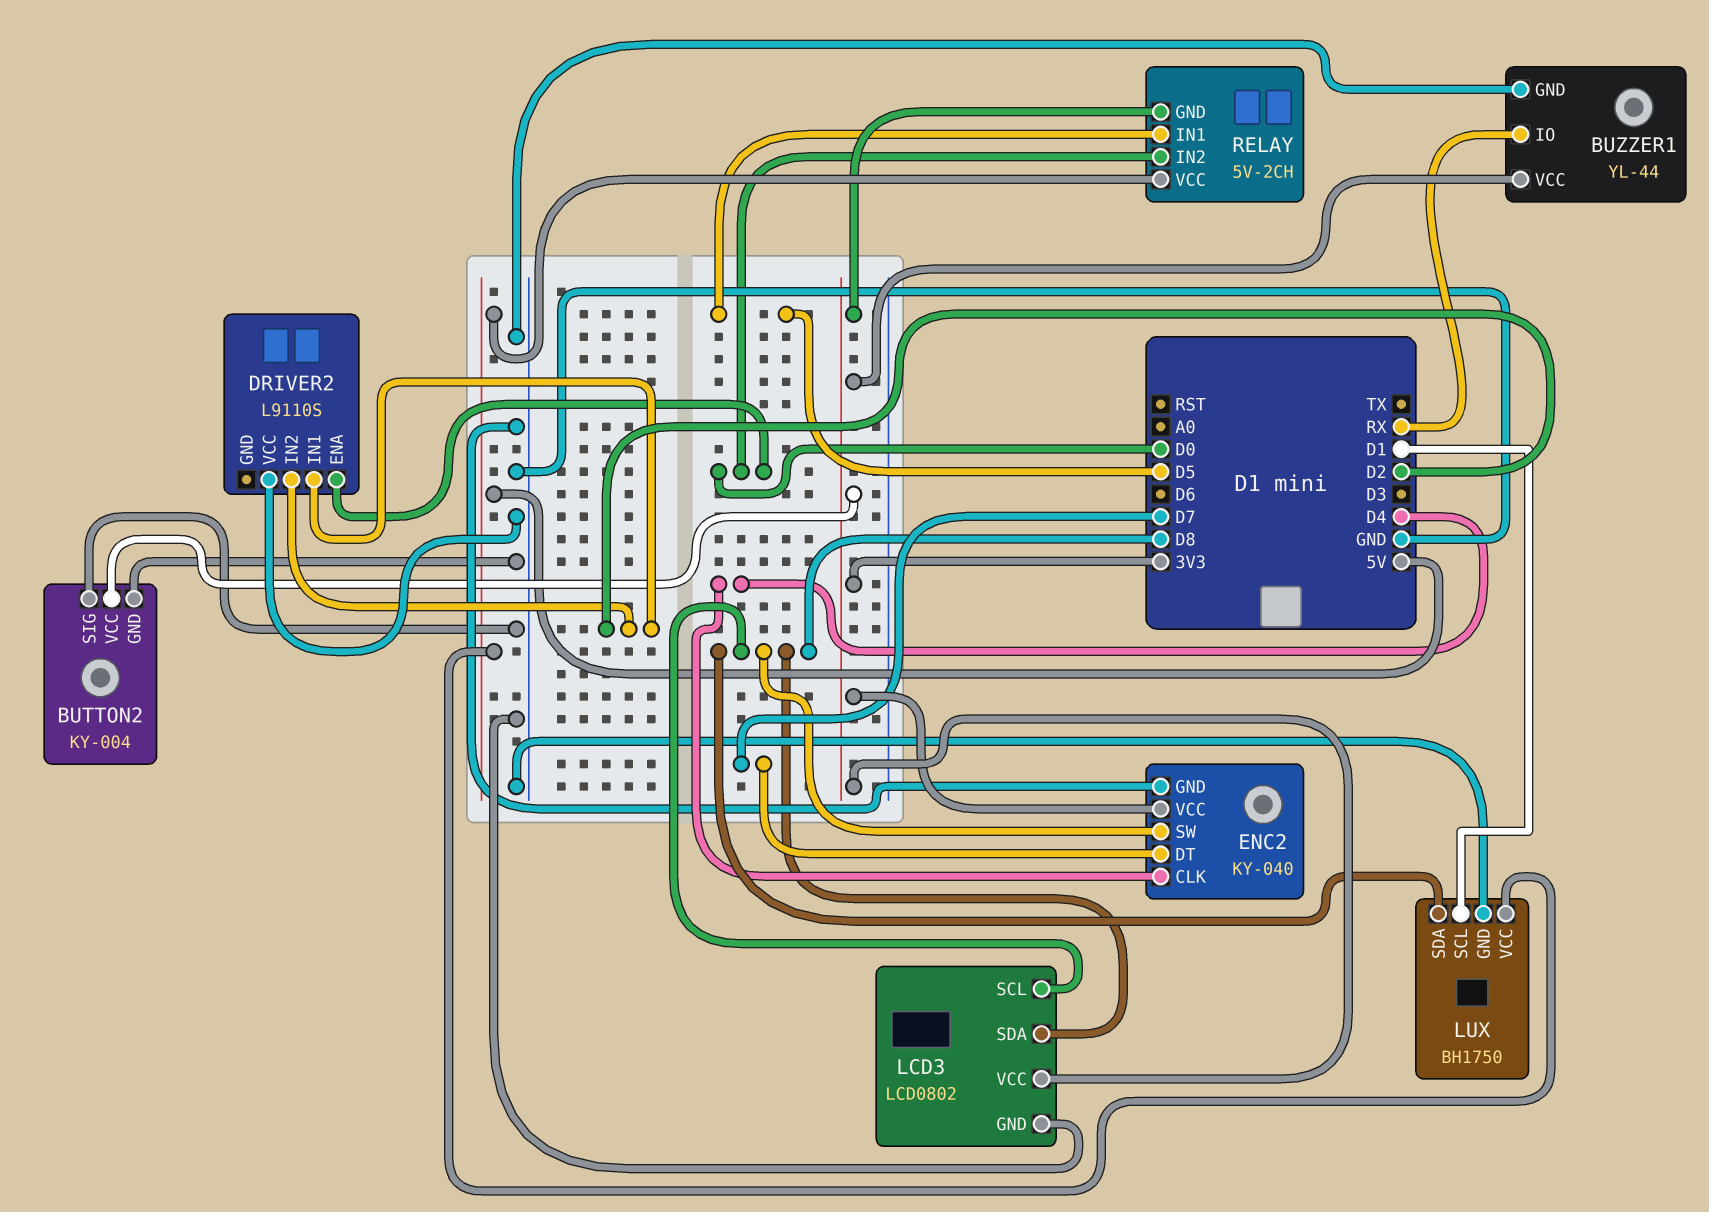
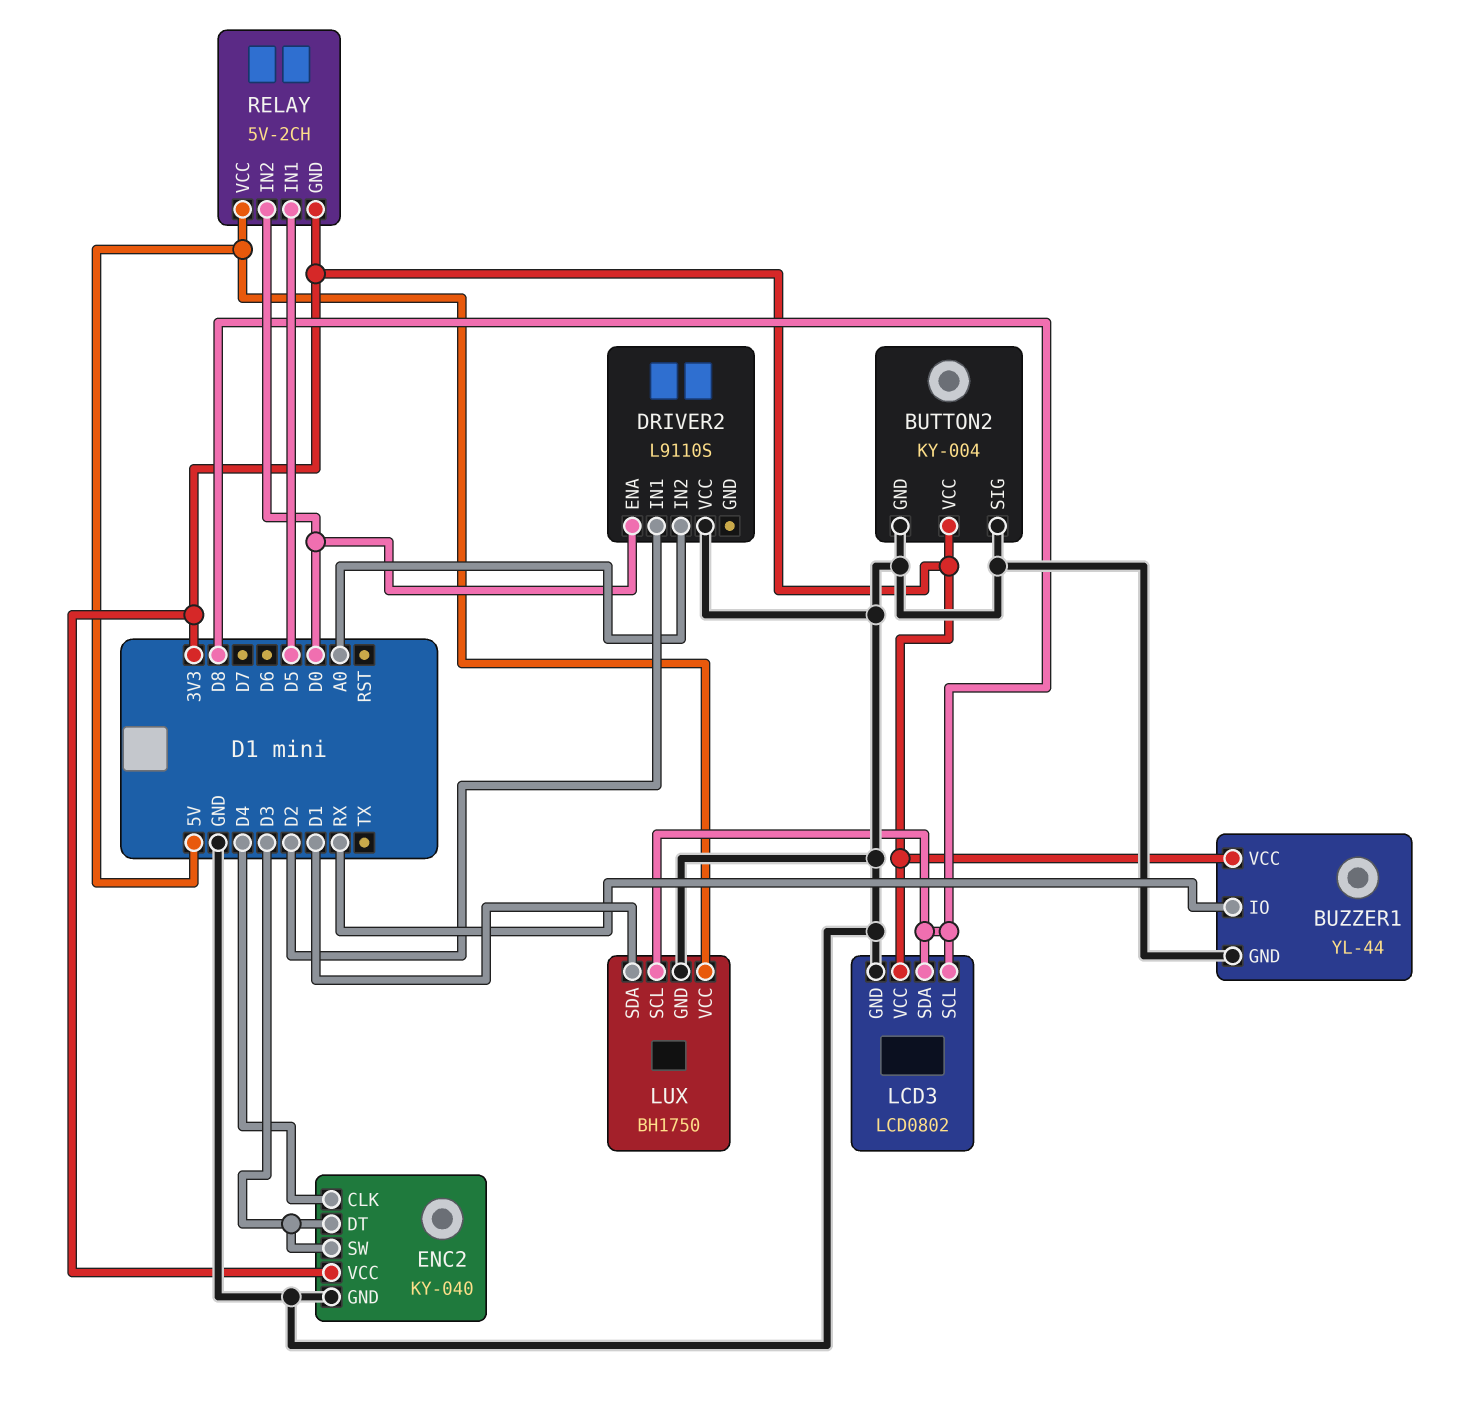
DRIVER2 pin IN2: D2 -> A0
ENC2 pin DT: D7 -> D3
ENC2 pin SW: D8 -> D3
LUX pin SCL: D1 -> D8
LUX pin SDA: D8 -> D1

